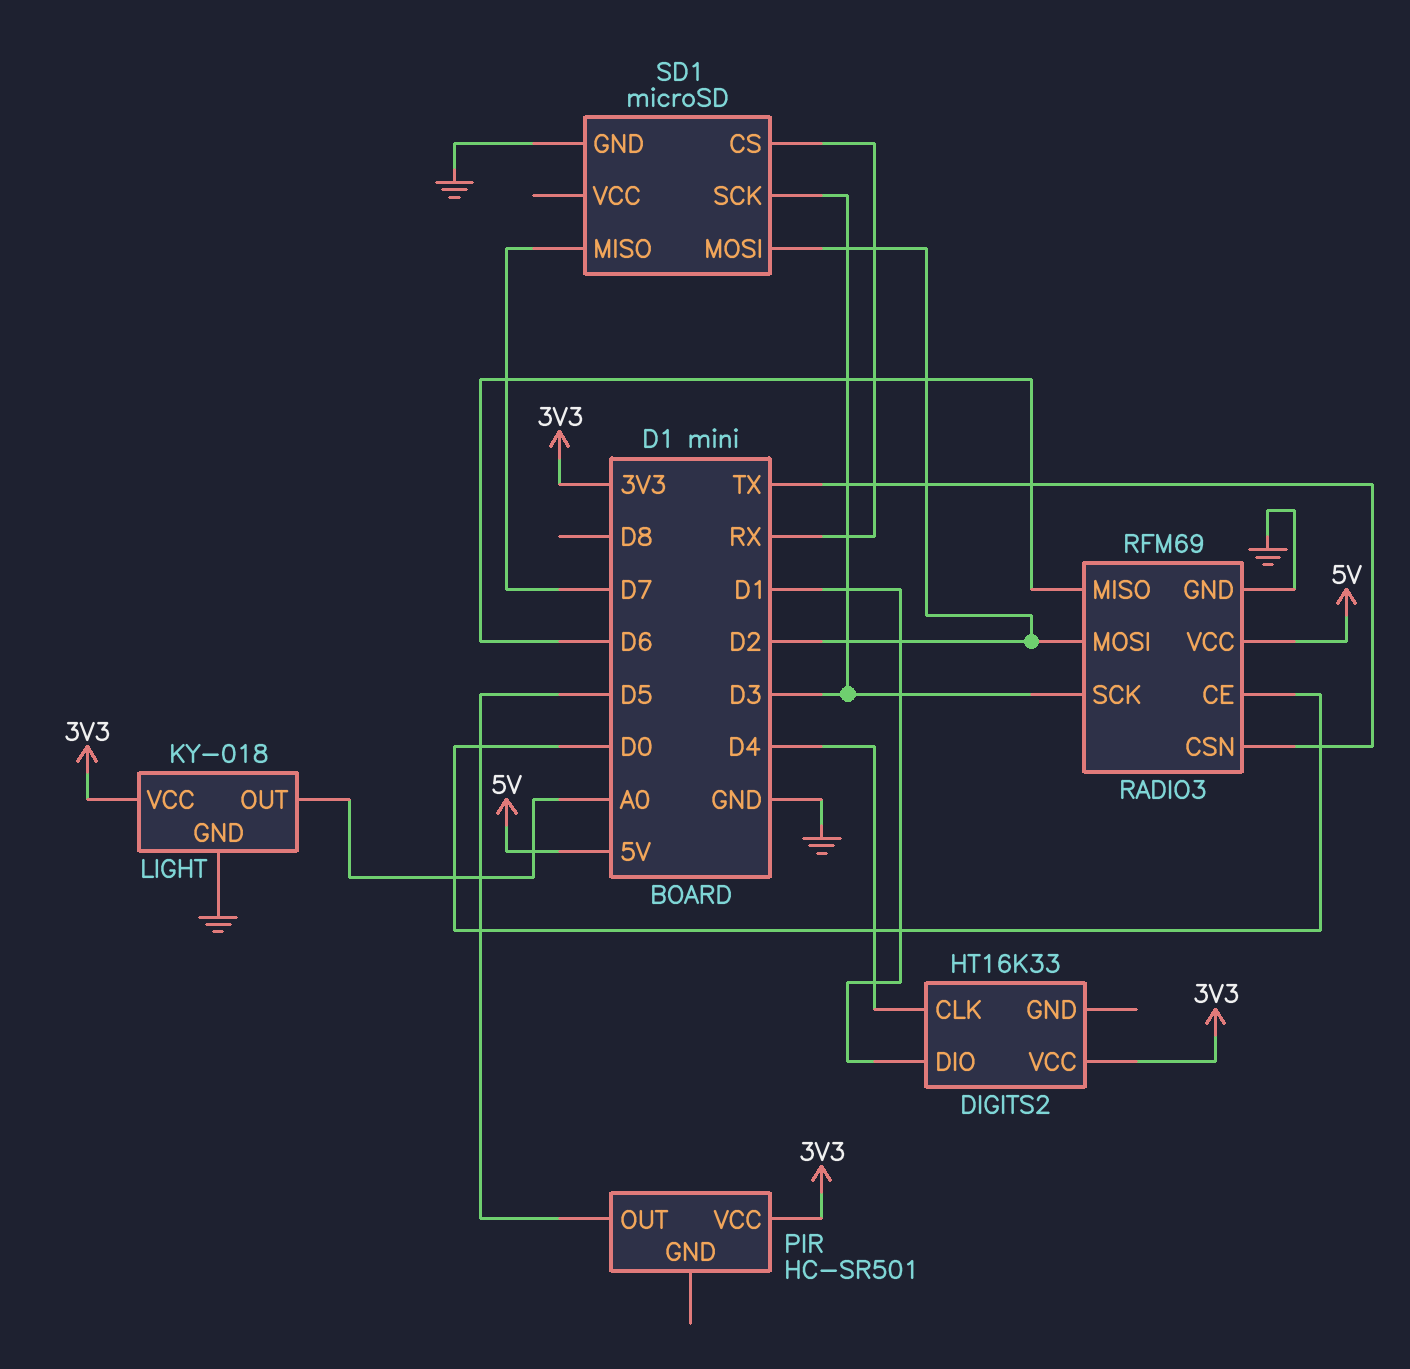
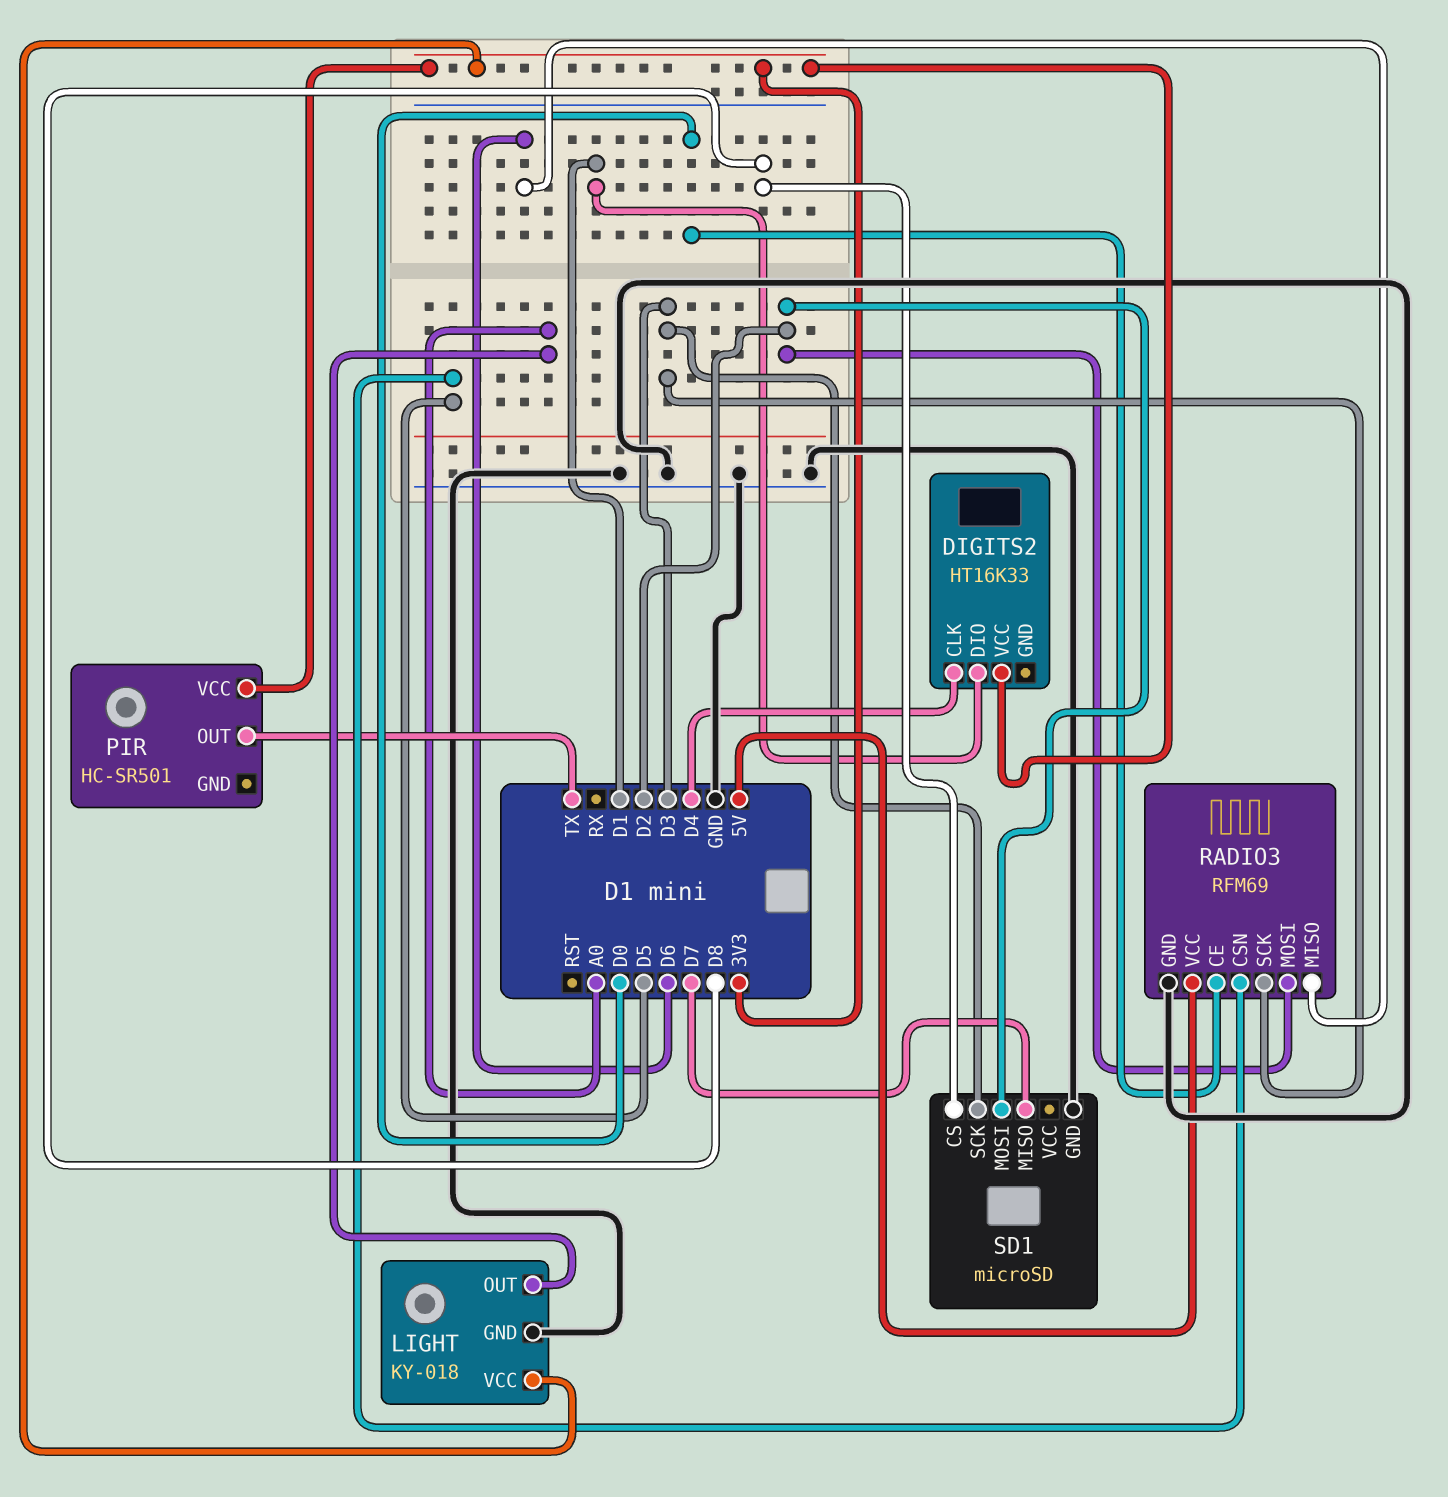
PIR pin OUT: D5 -> TX
RADIO3 pin CSN: TX -> D5
SD1 pin CS: RX -> D8

